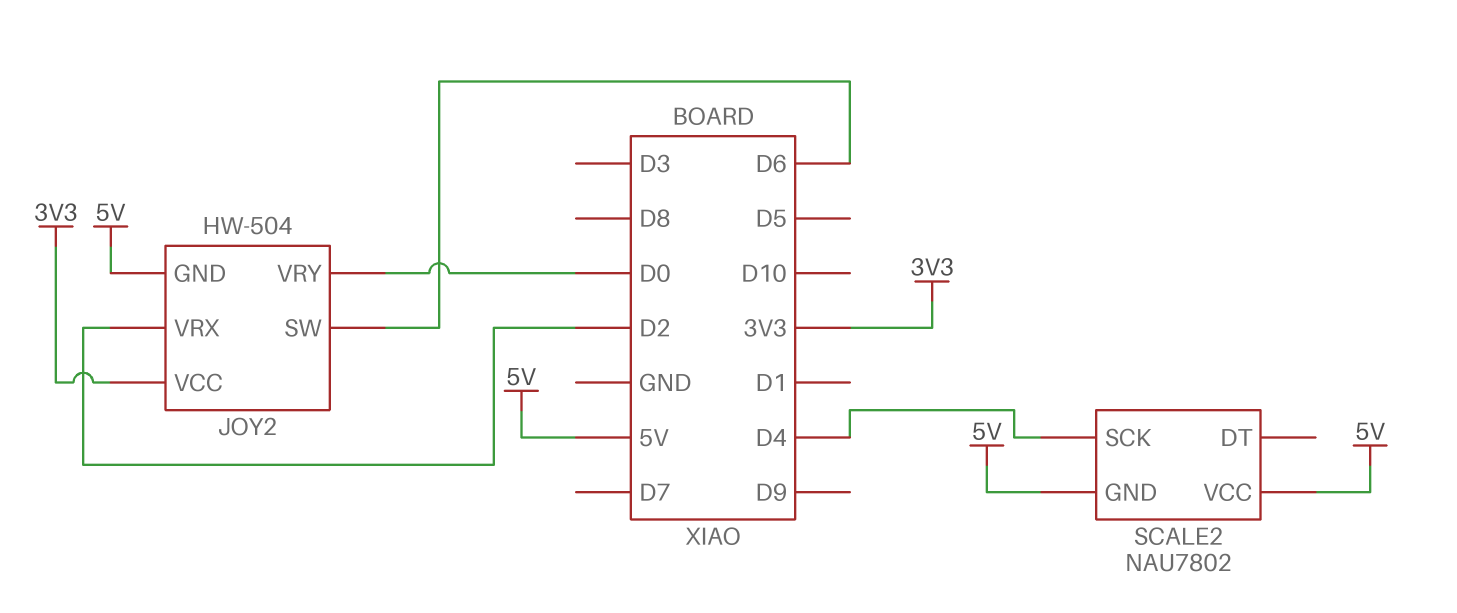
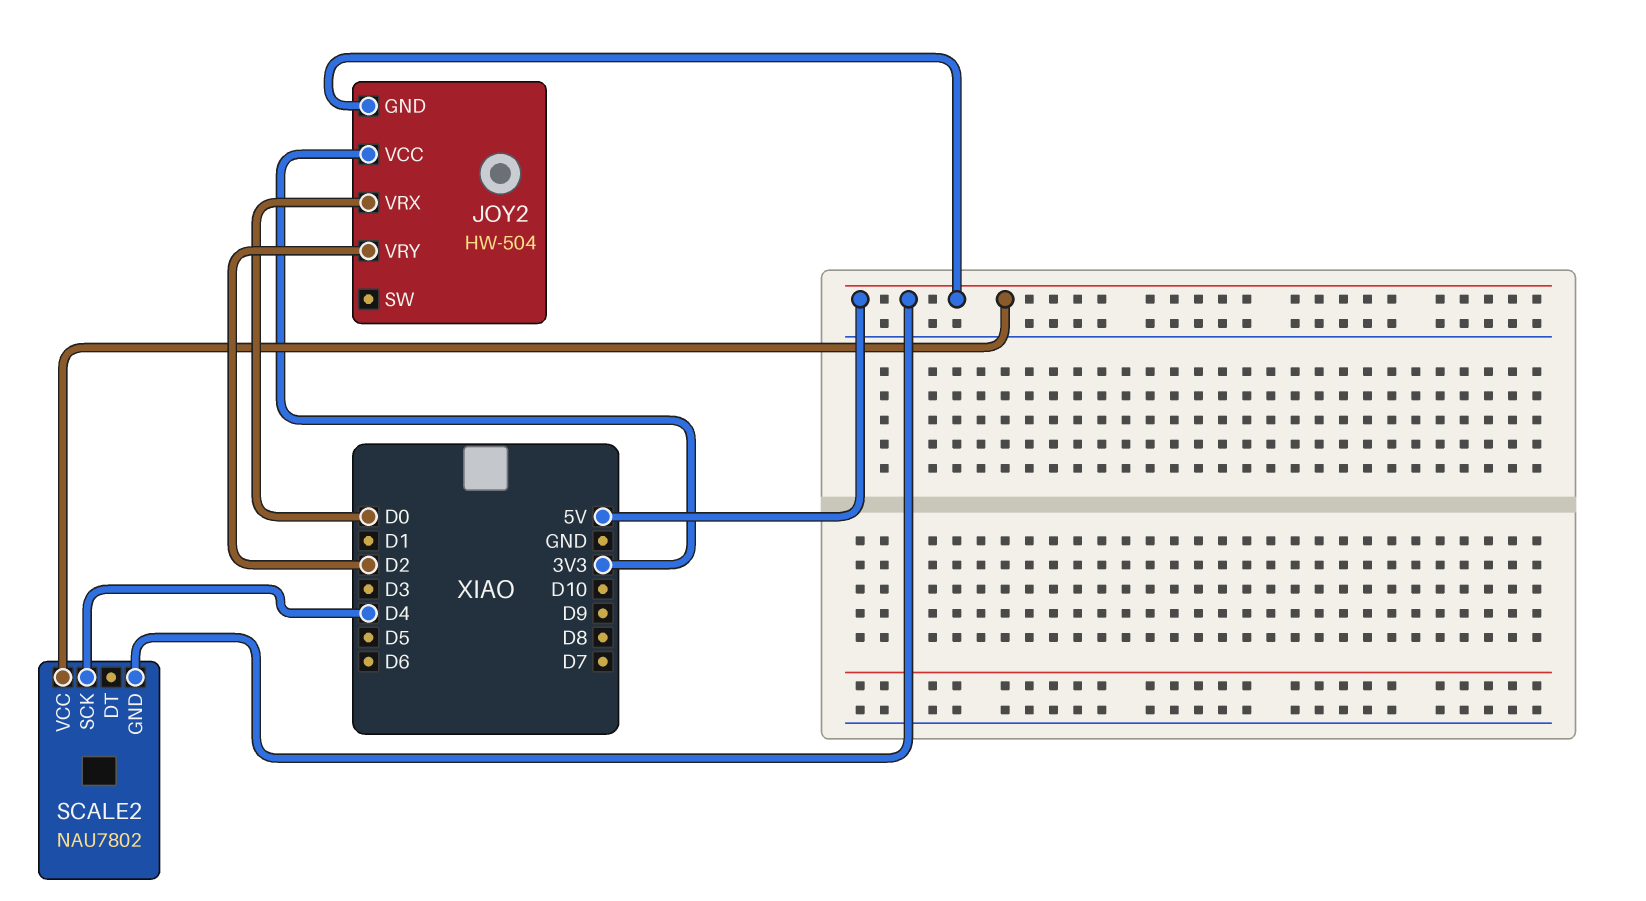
JOY2 pin SW: D6 -> none
JOY2 pin VRX: D2 -> D0
JOY2 pin VRY: D0 -> D2

